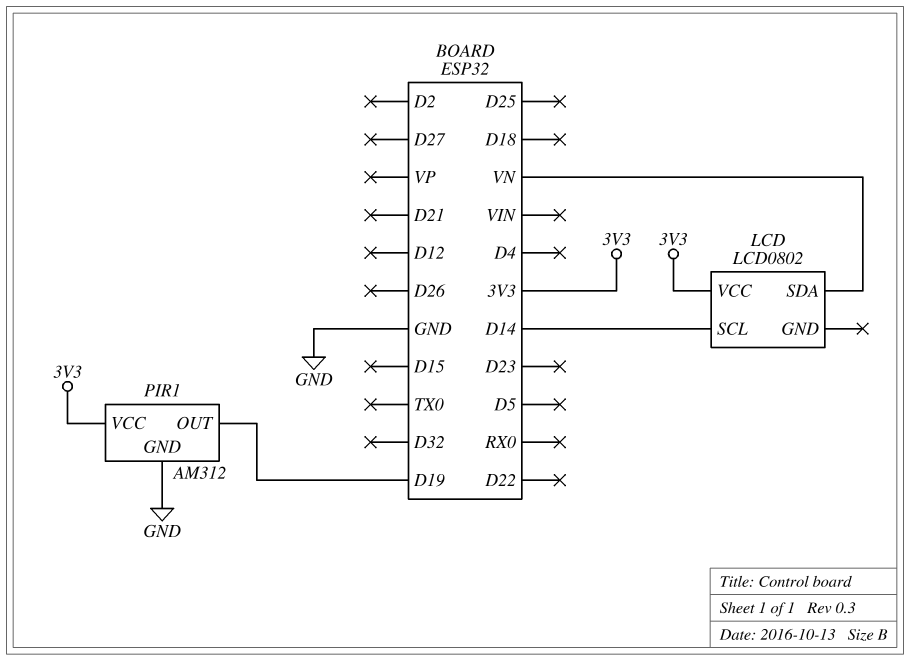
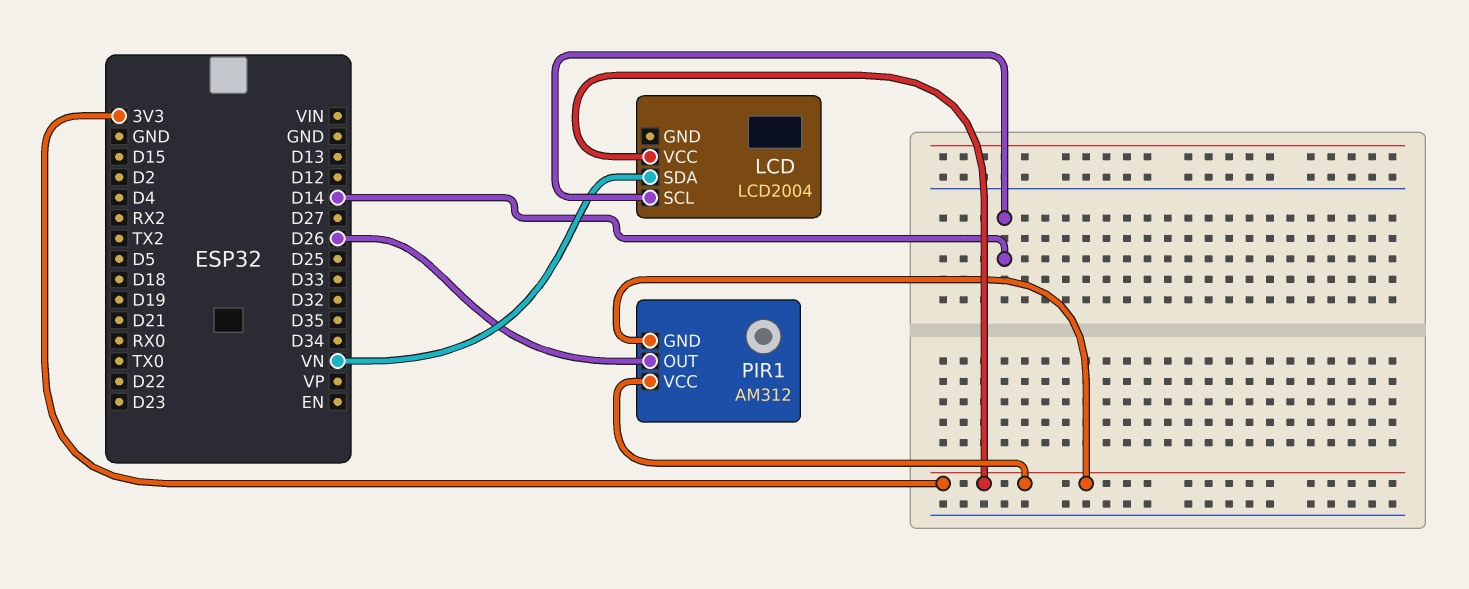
LCD: LCD0802 -> LCD2004
PIR1 pin GND: GND -> 3V3
PIR1 pin OUT: D19 -> D26

